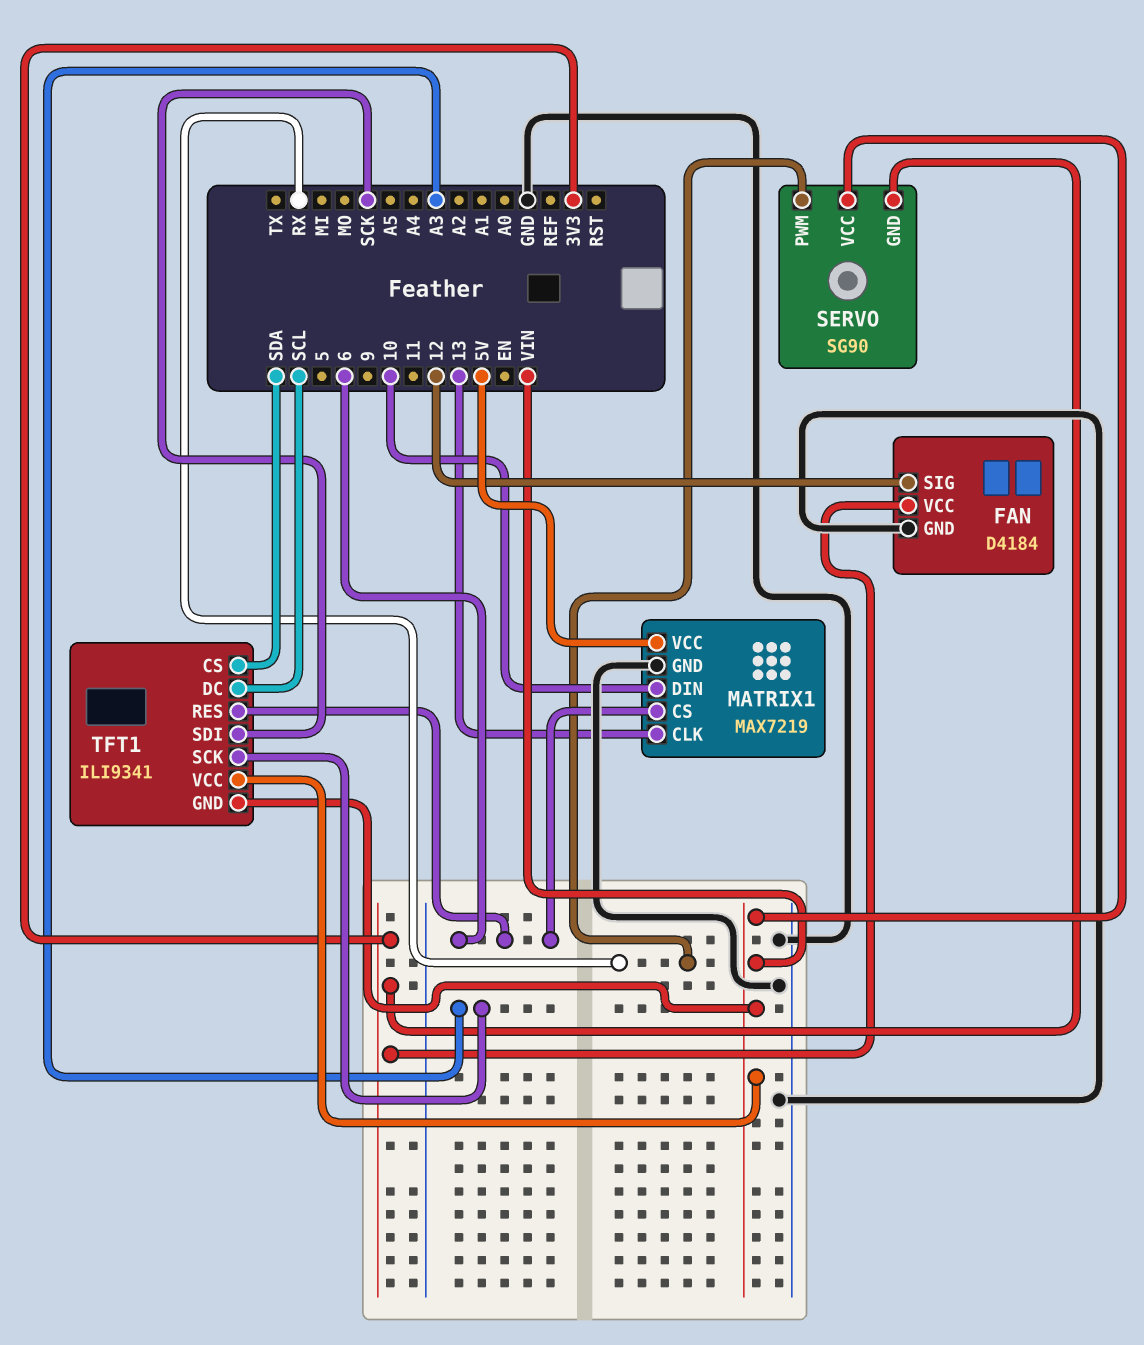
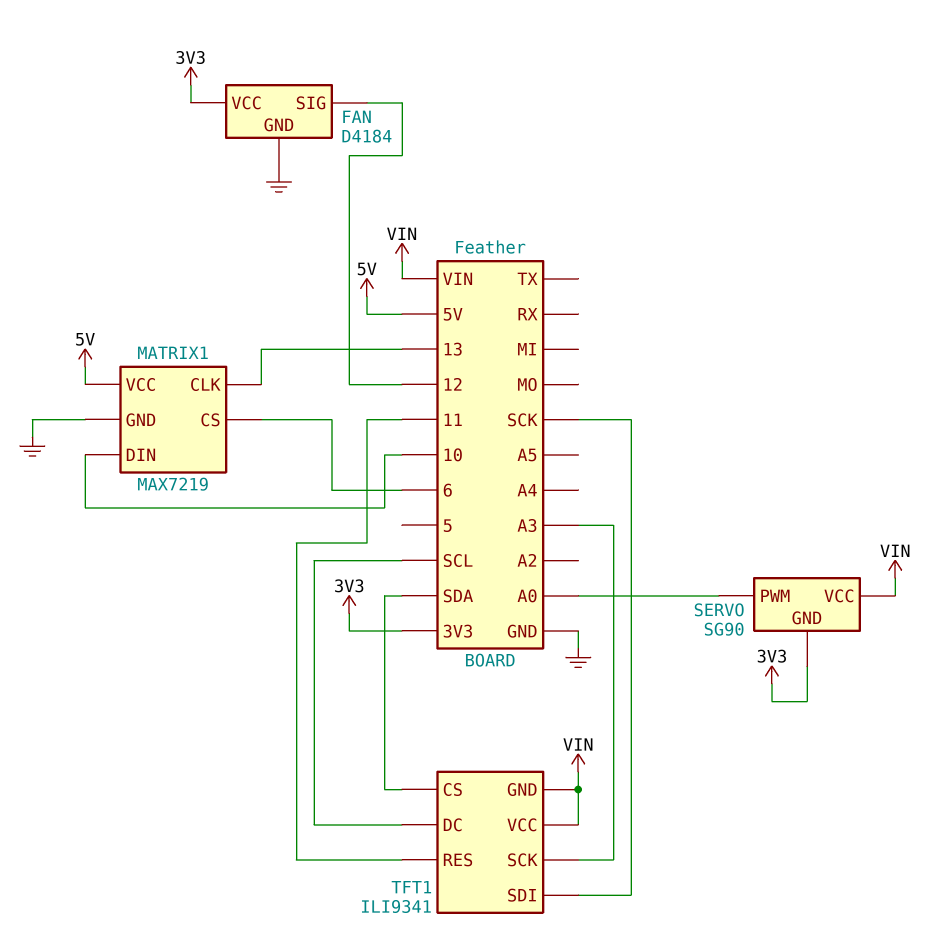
SERVO pin PWM: RX -> A0
TFT1 pin RES: 6 -> 11

